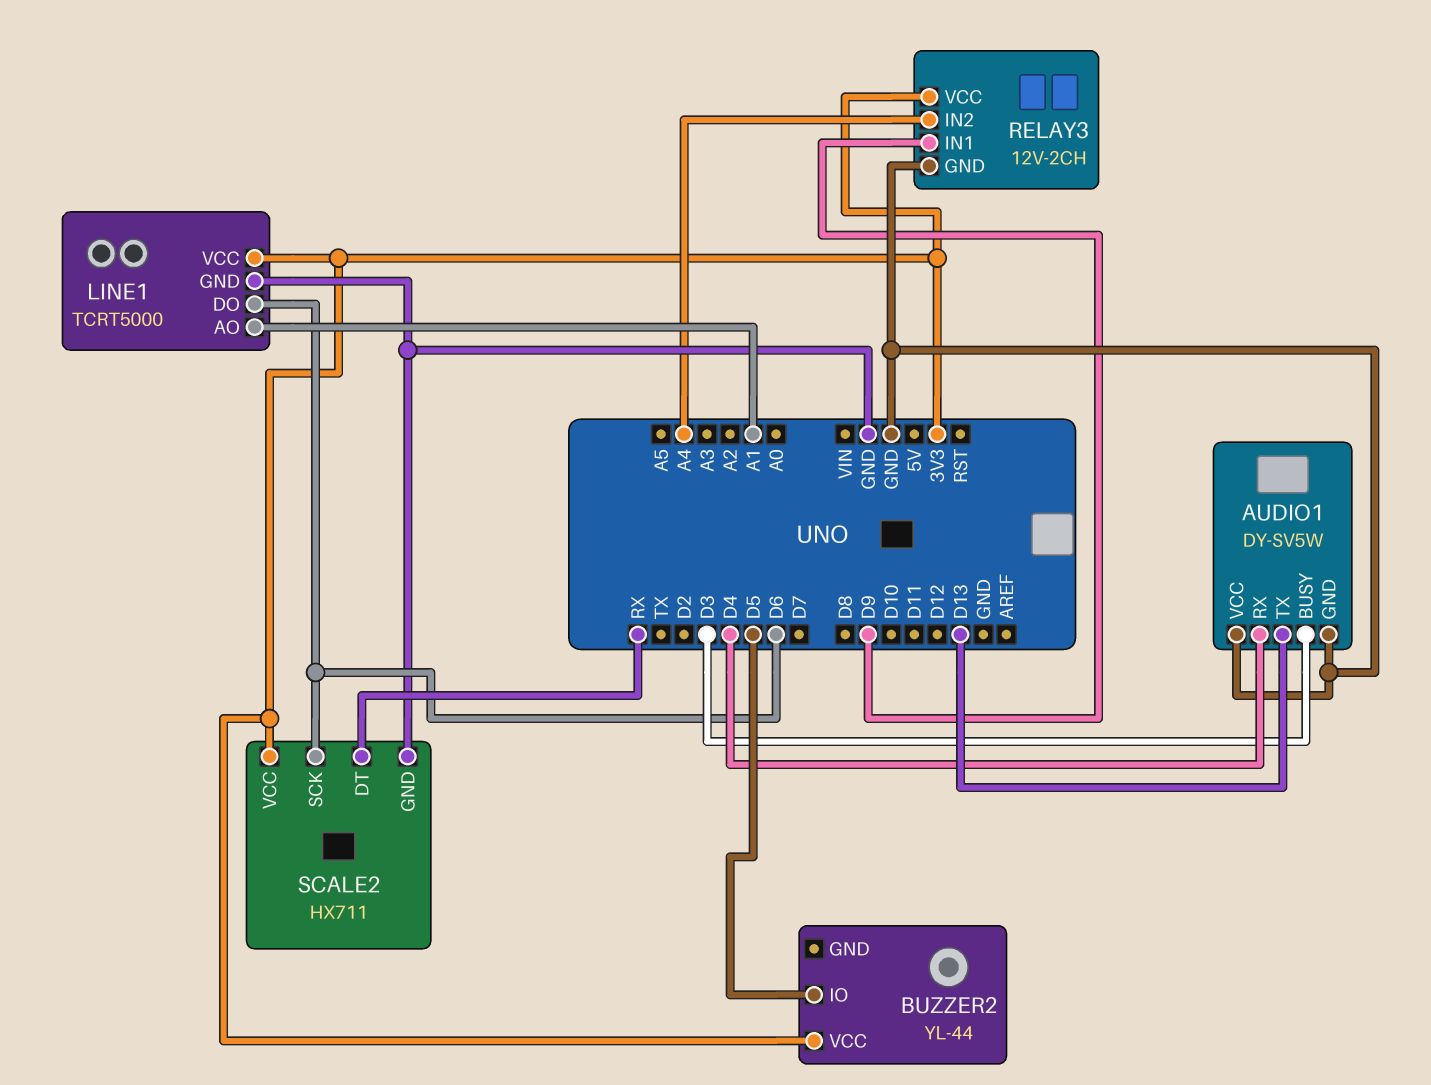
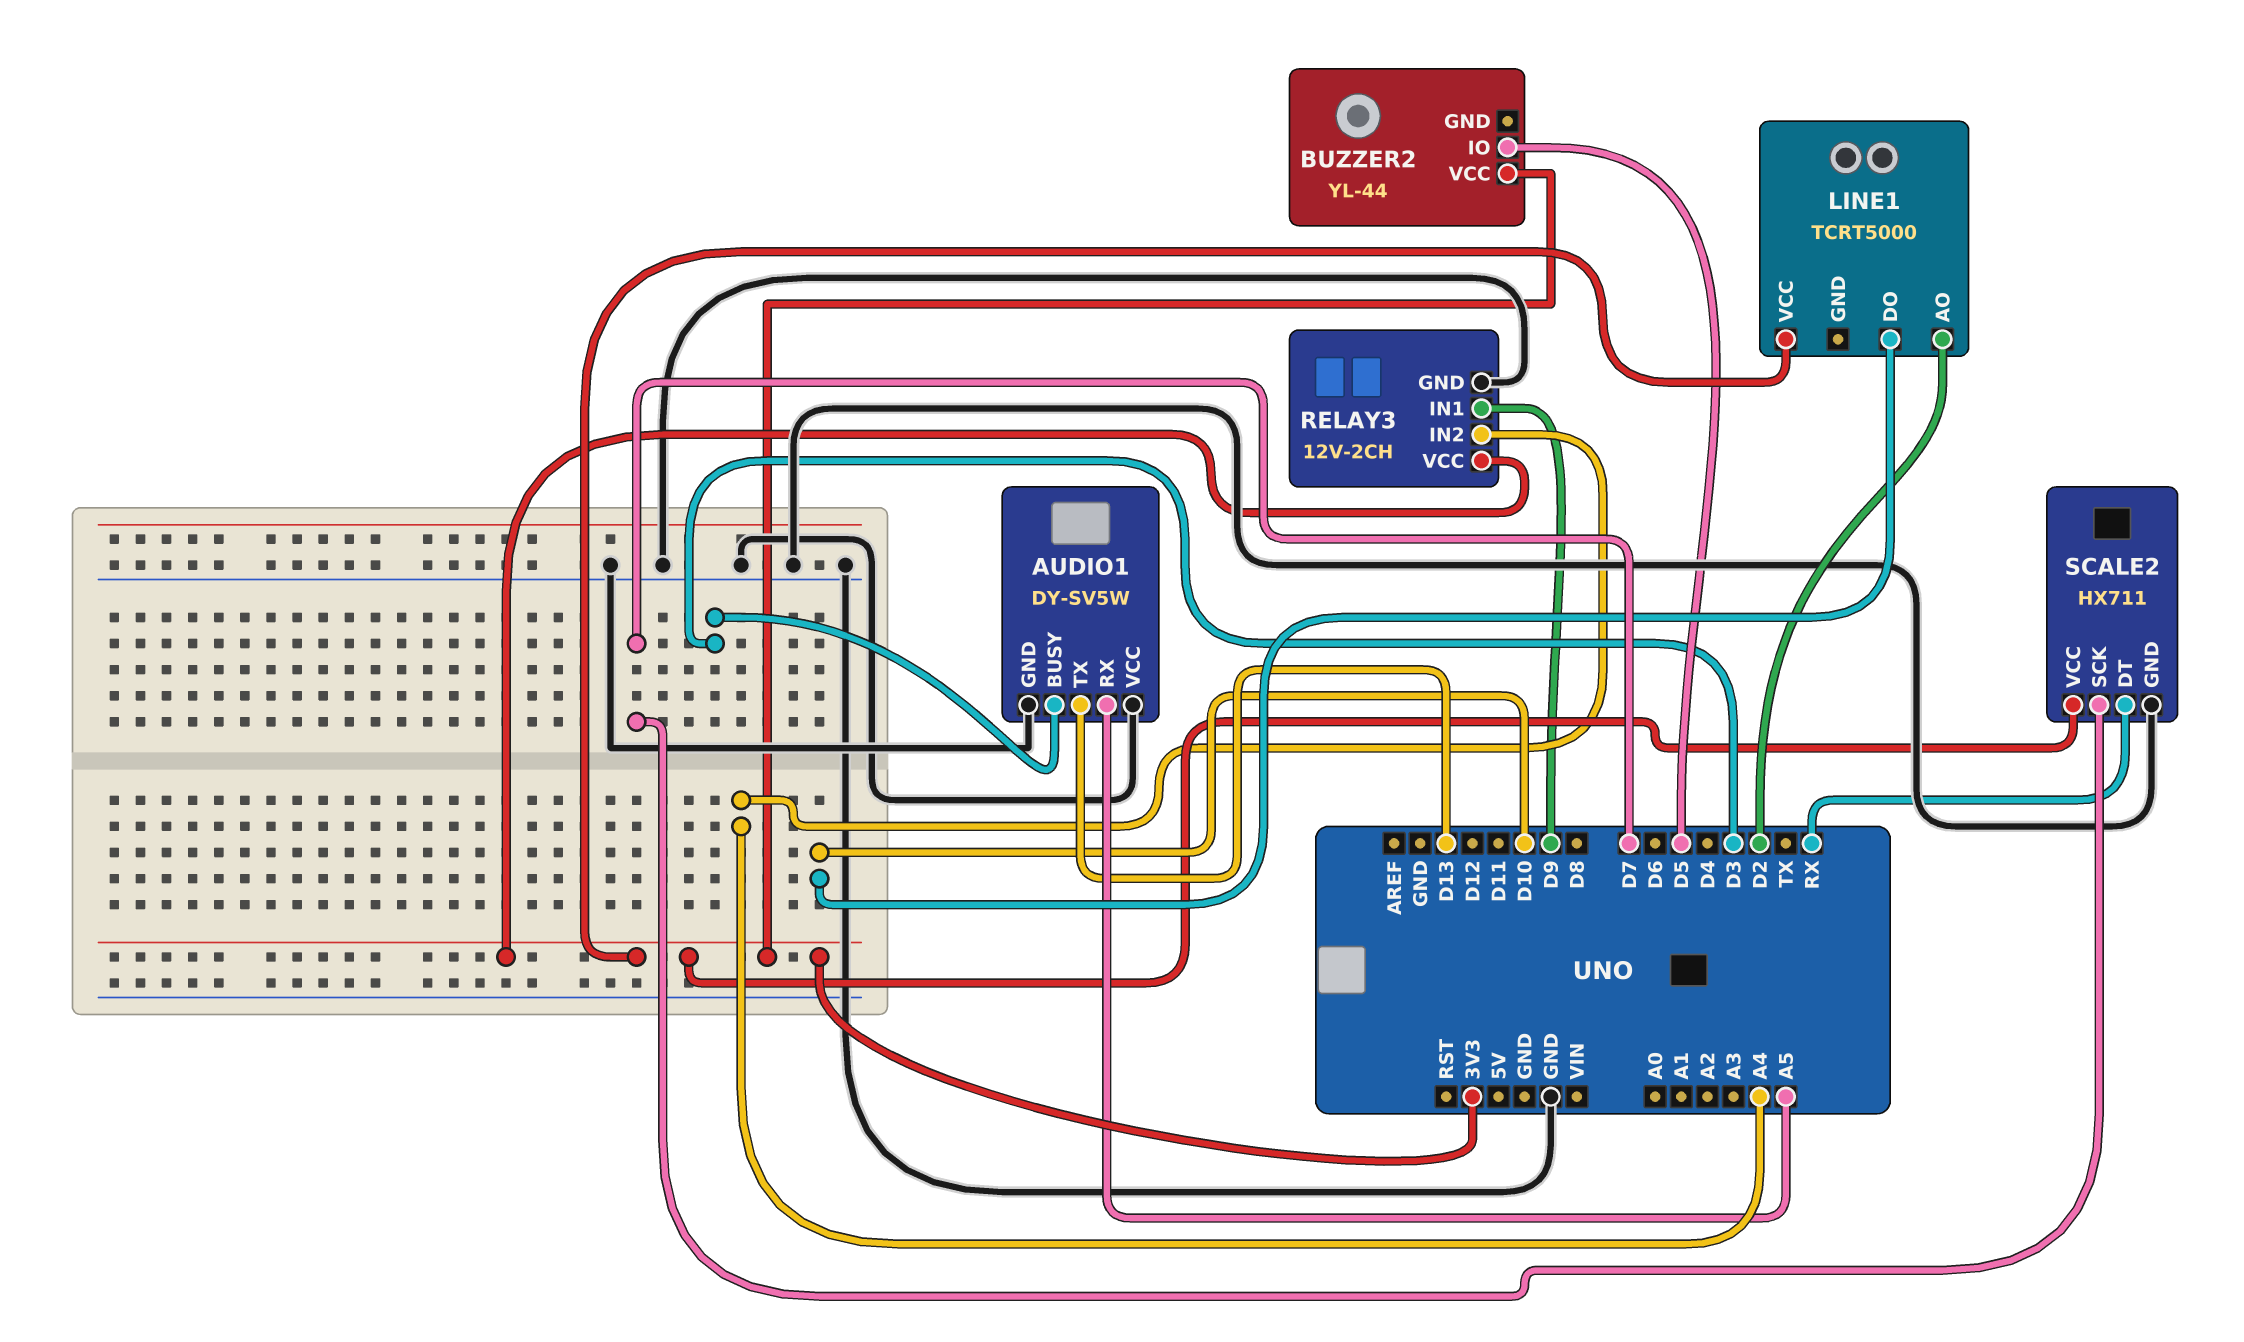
AUDIO1 pin RX: D4 -> A5
LINE1 pin AO: A1 -> D2
LINE1 pin DO: D6 -> D10
LINE1 pin GND: GND -> none
SCALE2 pin SCK: D6 -> D7

